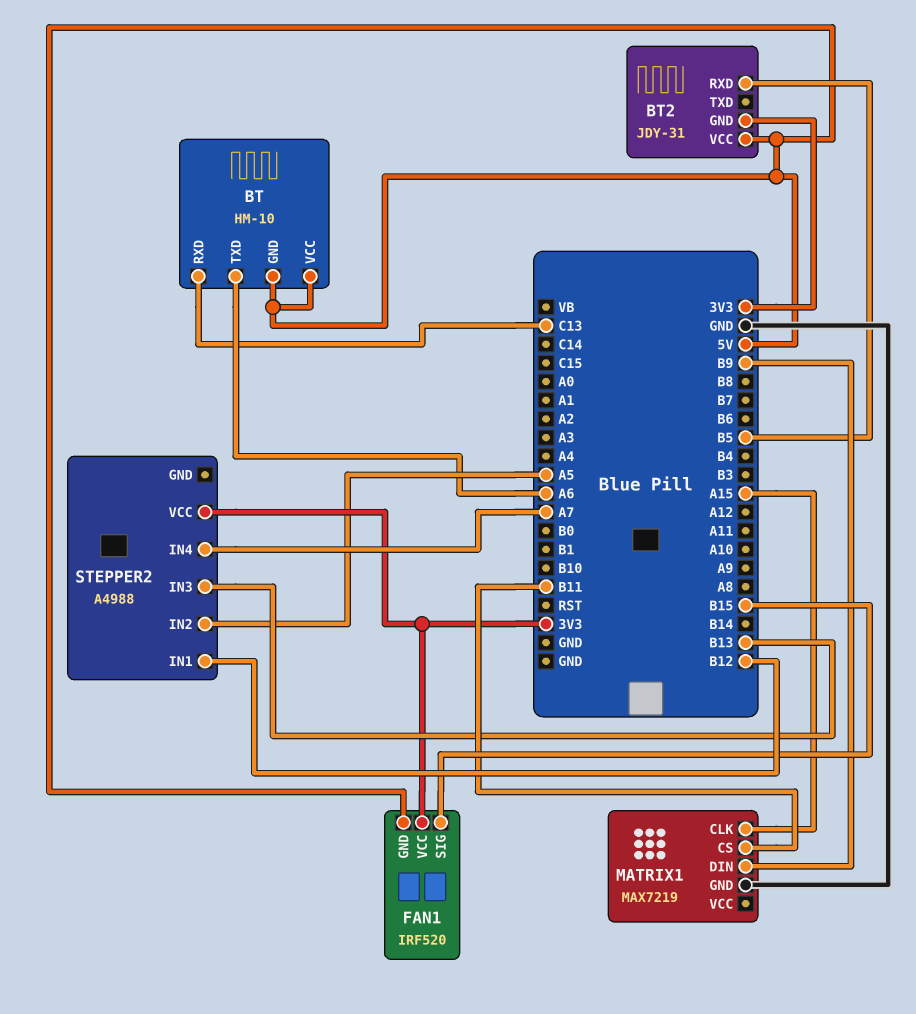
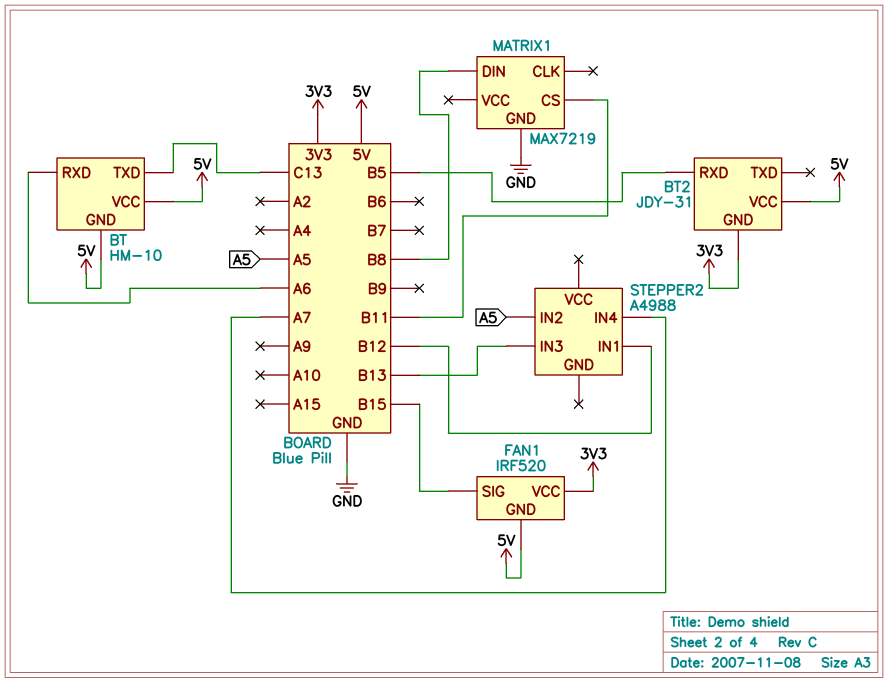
BT pin RXD: C13 -> A6
BT pin TXD: A6 -> C13
MATRIX1 pin CLK: A15 -> none
MATRIX1 pin DIN: B9 -> B8
STEPPER2 pin VCC: 3V3 -> none

